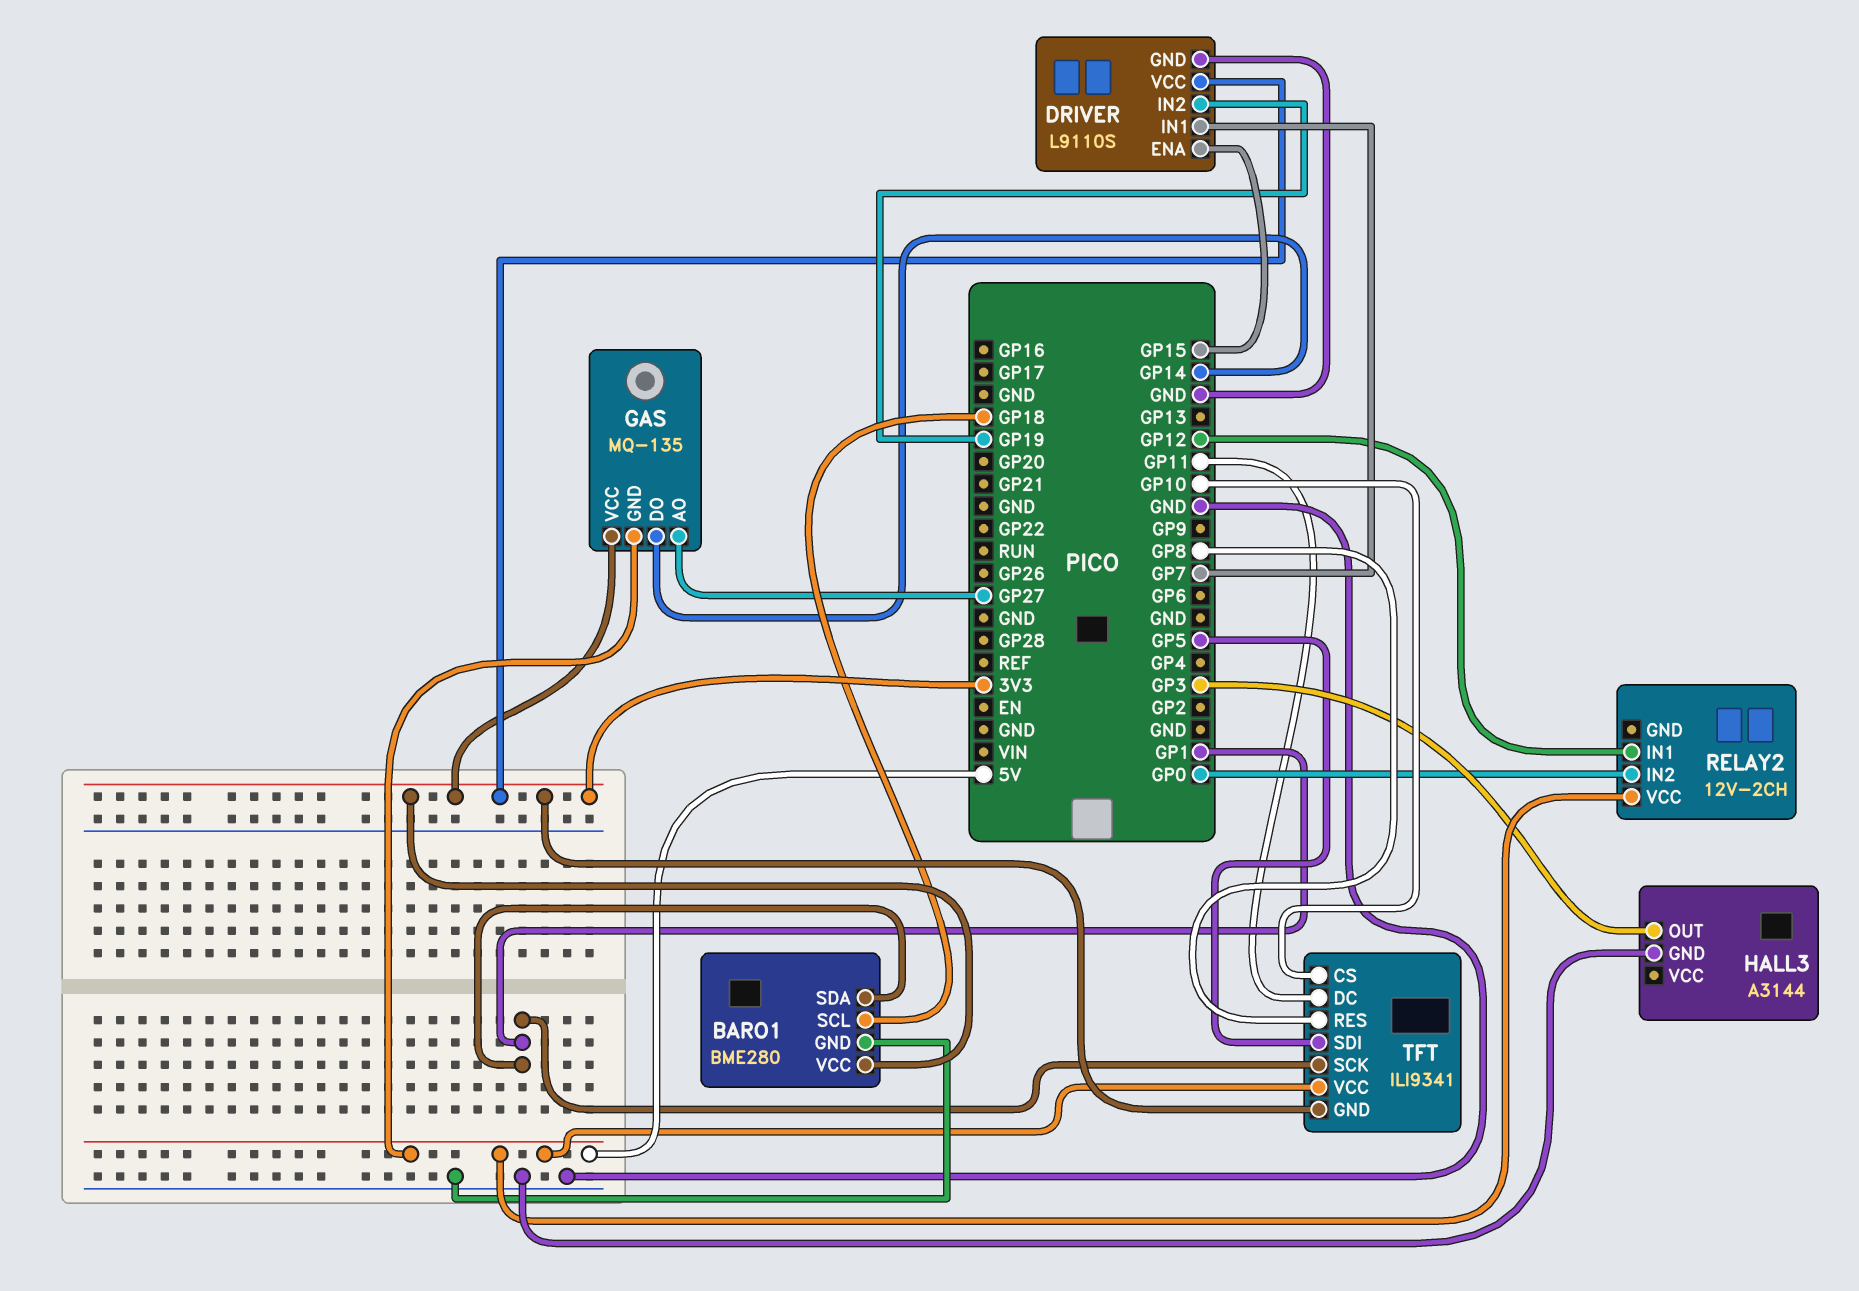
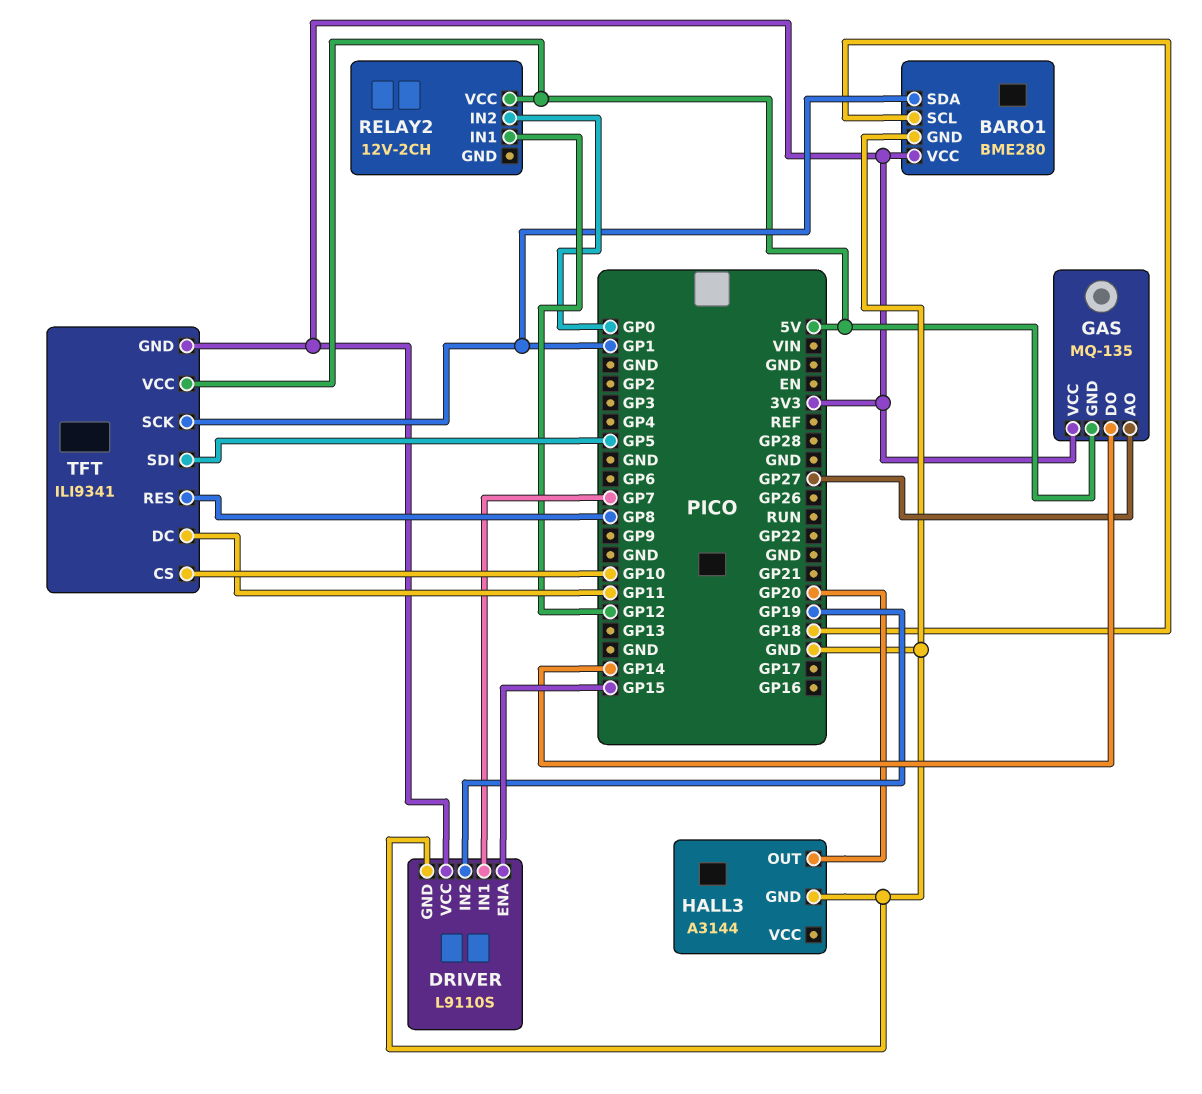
HALL3 pin OUT: GP3 -> GP20

